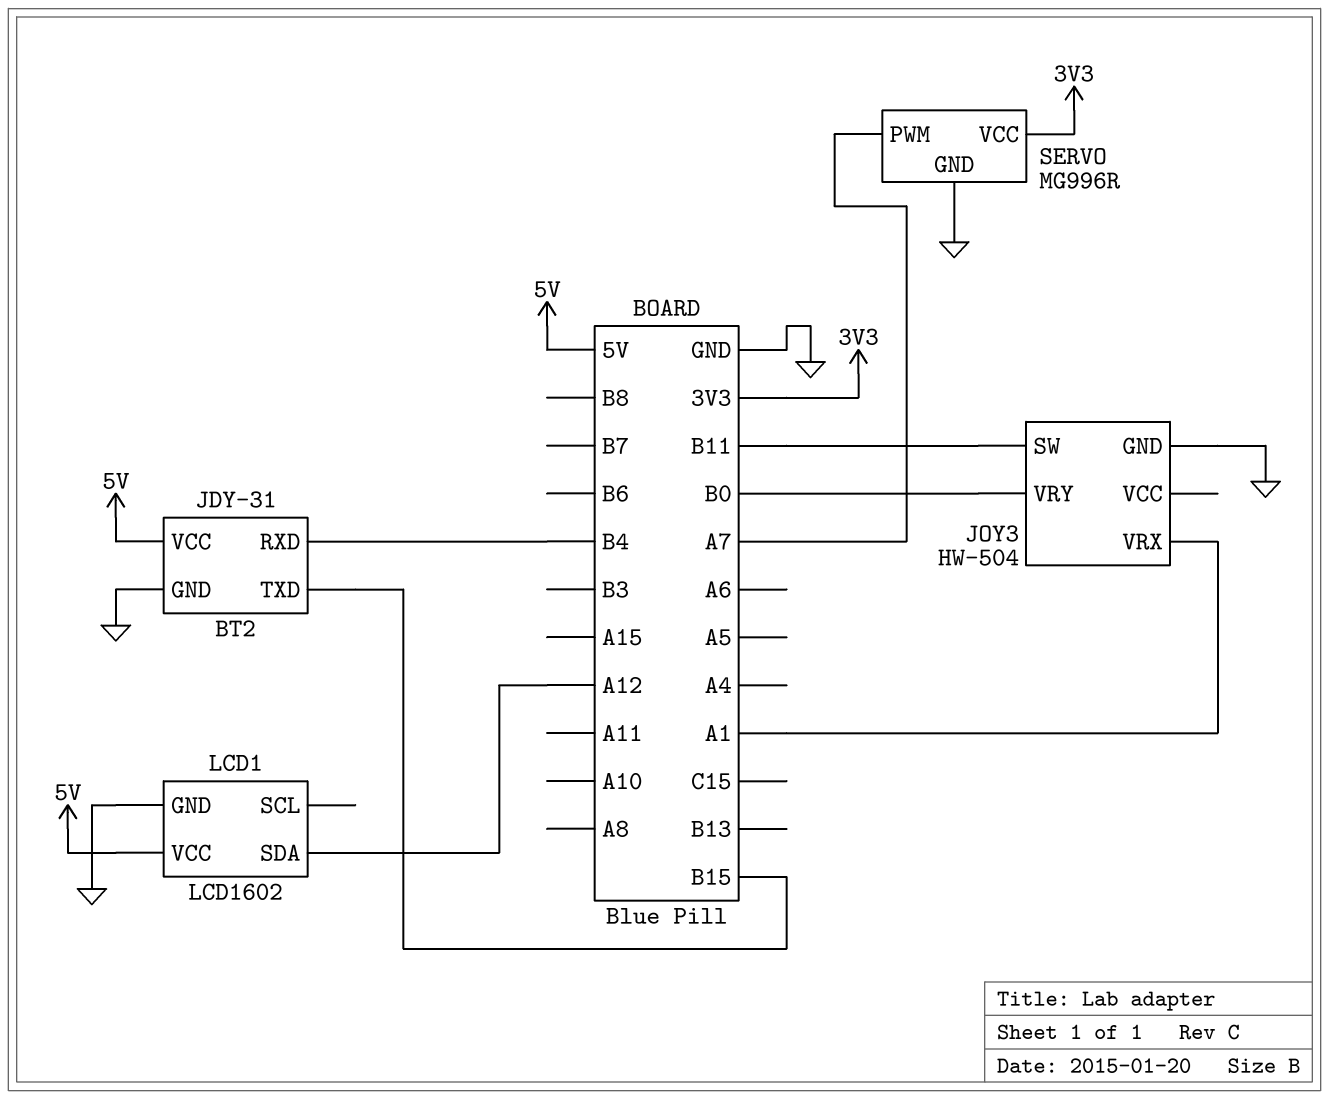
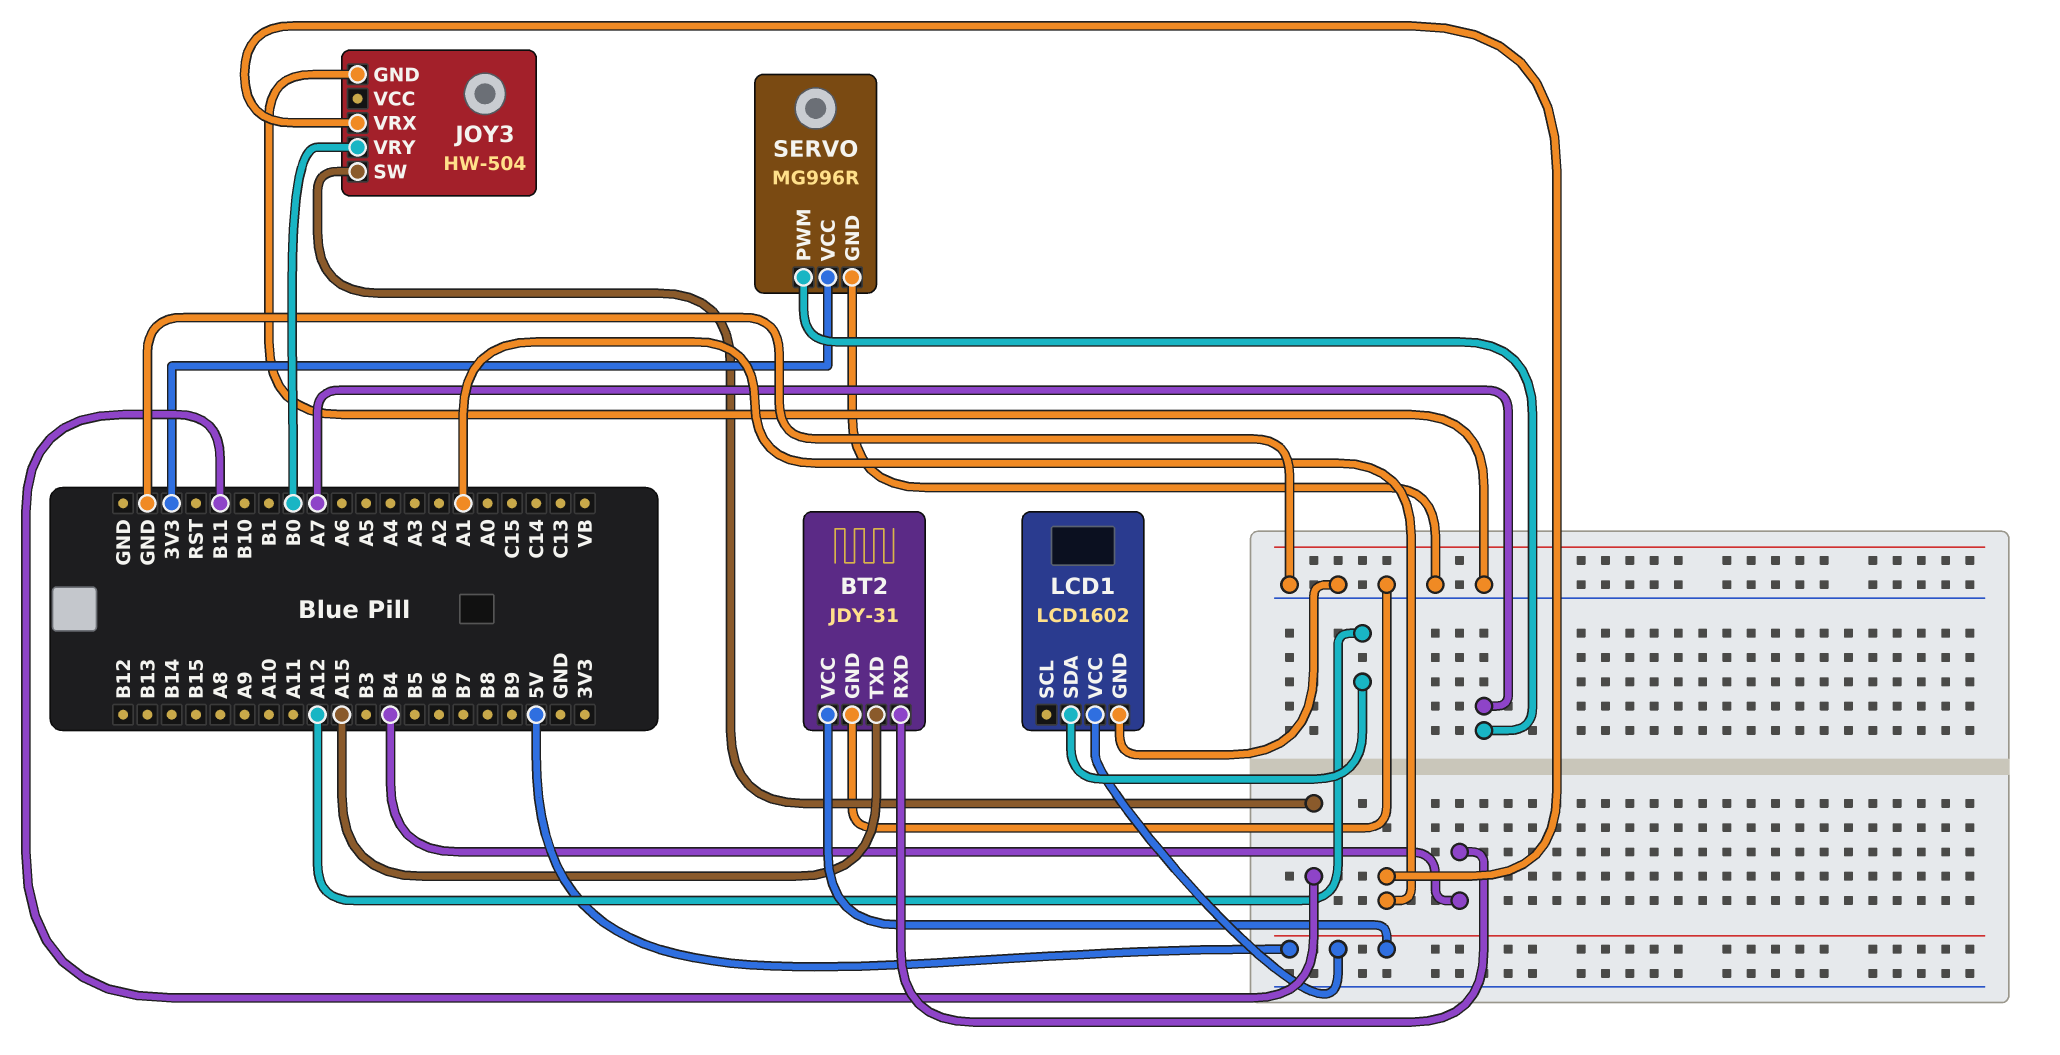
BT2 pin TXD: B15 -> A15

